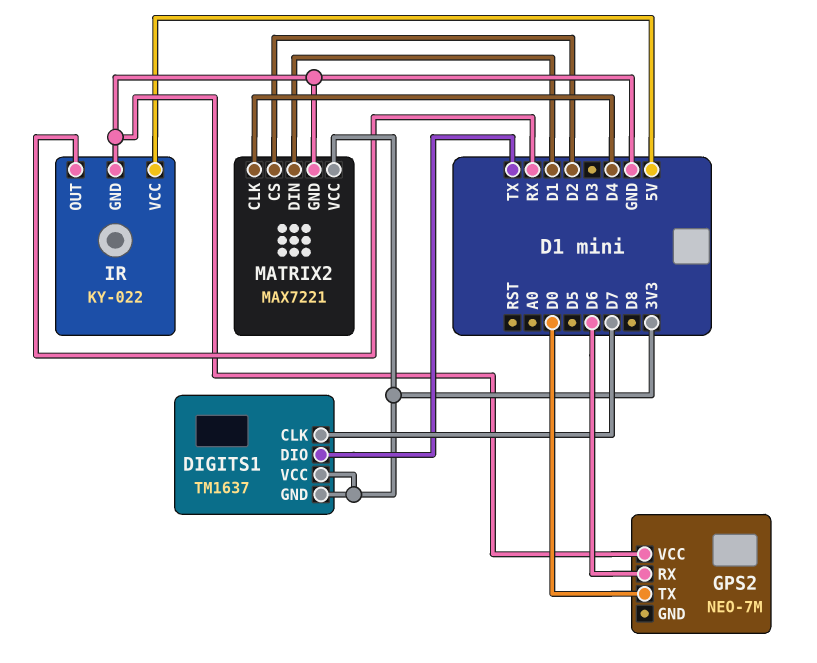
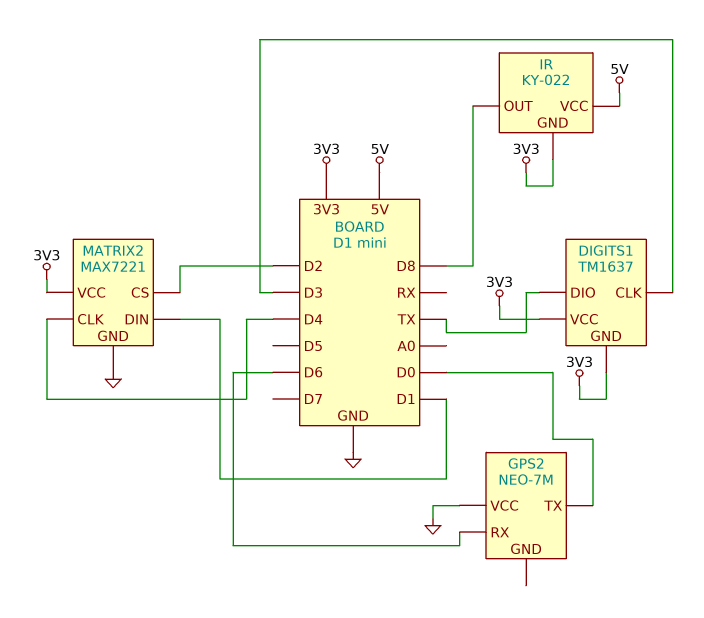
DIGITS1 pin CLK: D7 -> D3
IR pin GND: GND -> 3V3
IR pin OUT: RX -> D8

